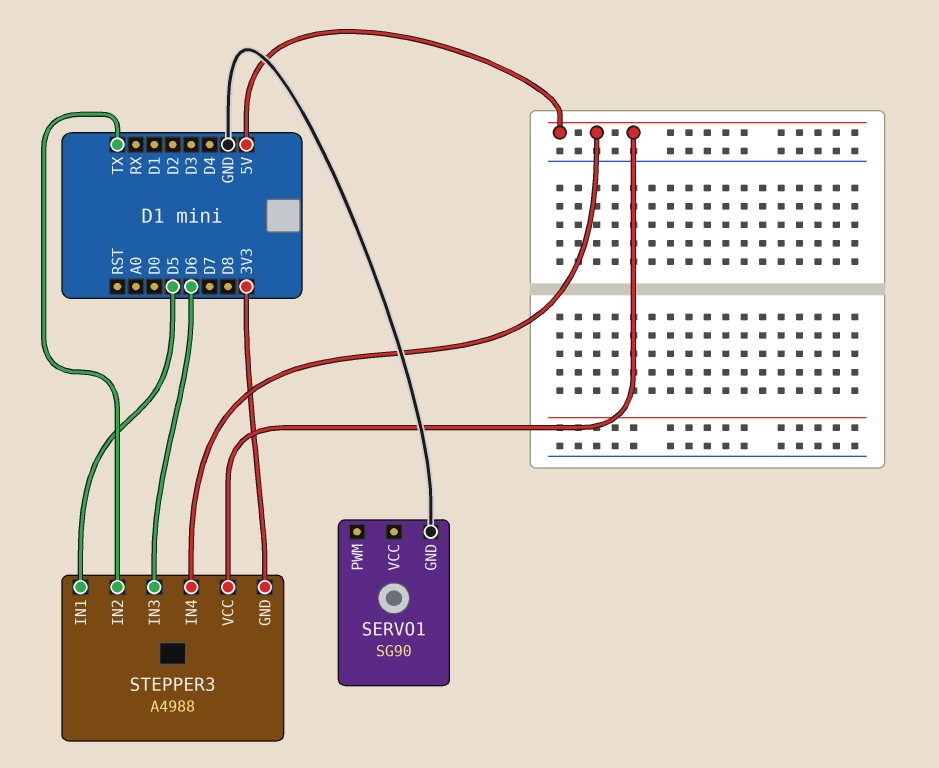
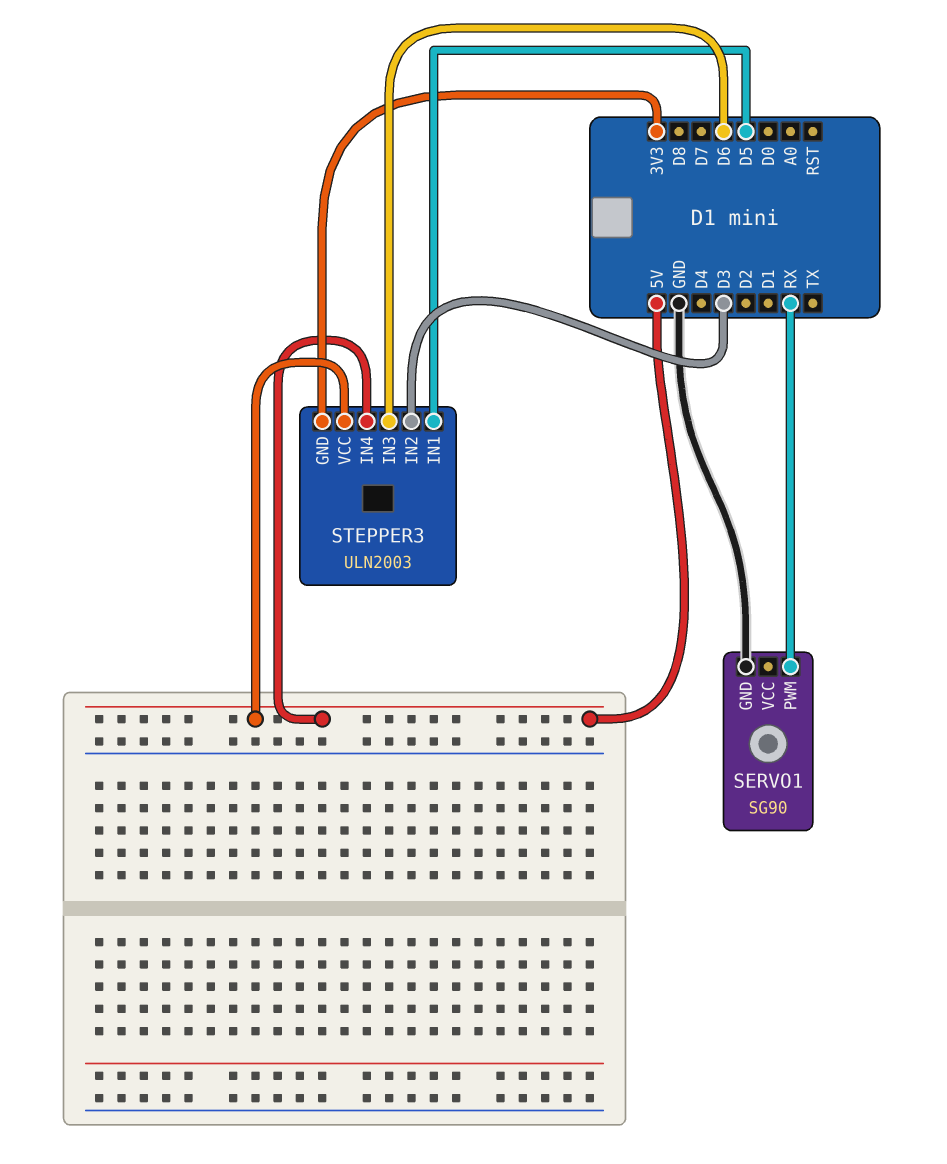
SERVO1 pin PWM: none -> RX
STEPPER3: A4988 -> ULN2003
STEPPER3 pin IN2: TX -> D3

